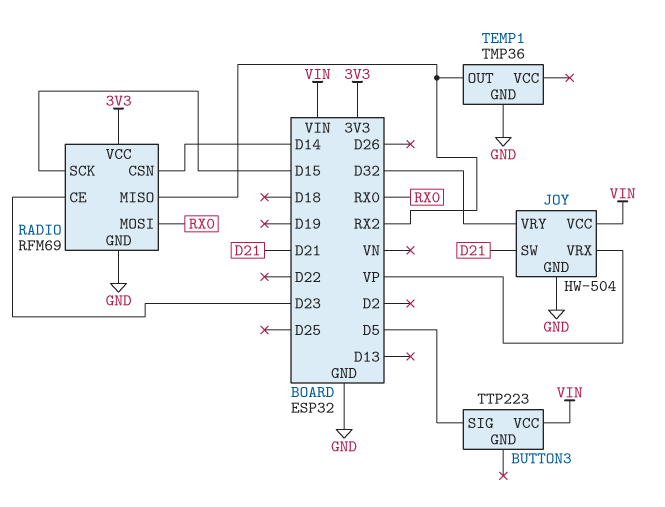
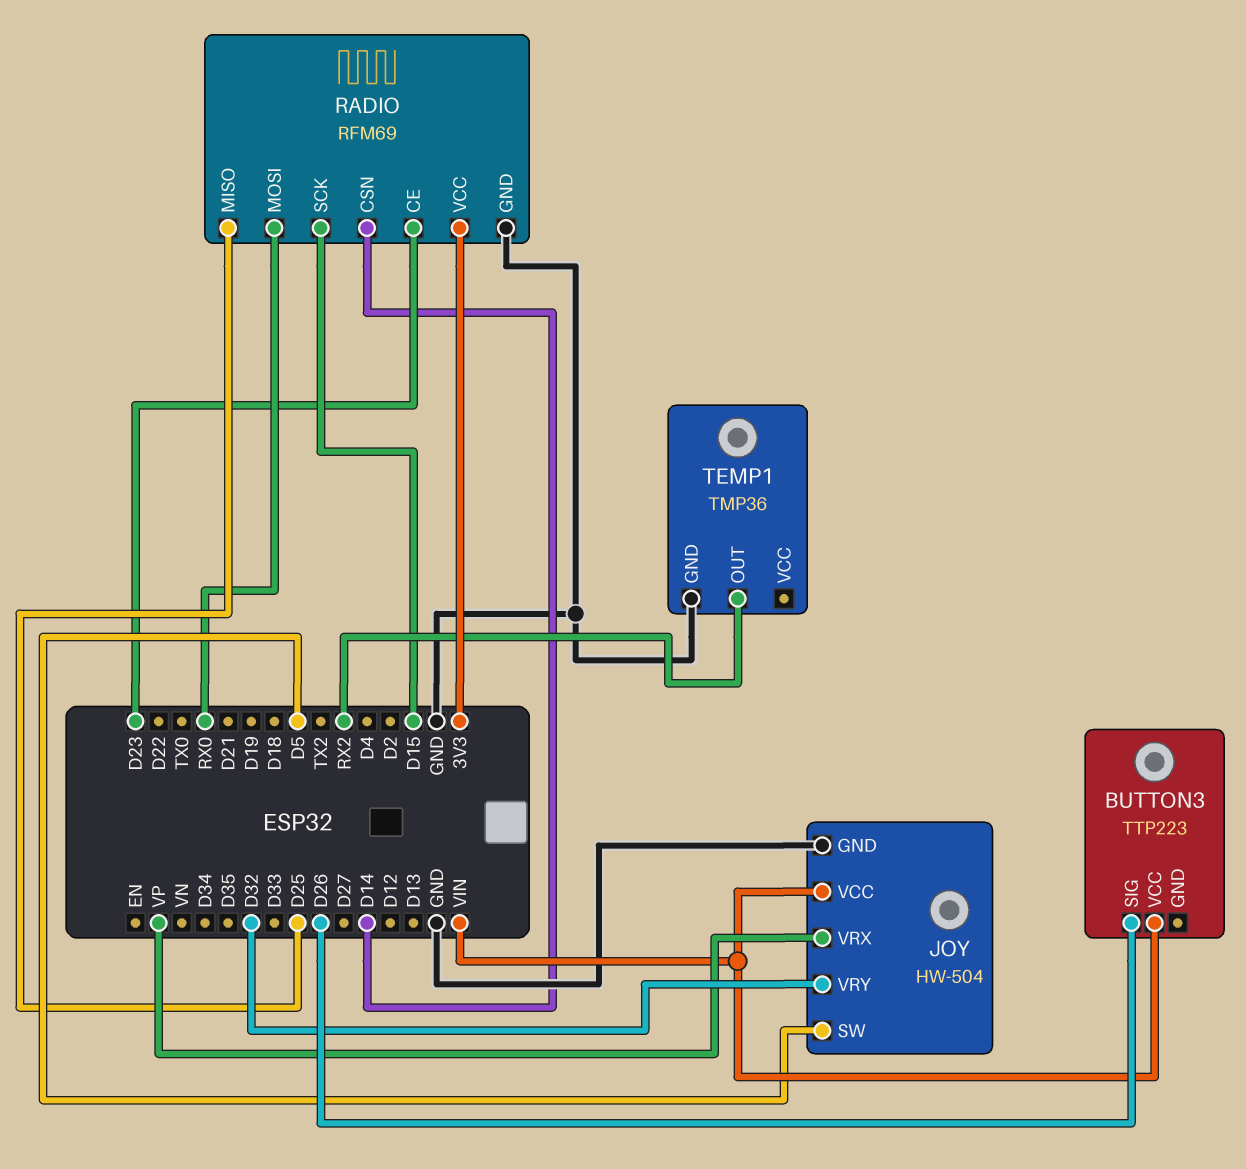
BUTTON3 pin SIG: D5 -> D26
JOY pin SW: D21 -> D5
RADIO pin MISO: RX2 -> D25

